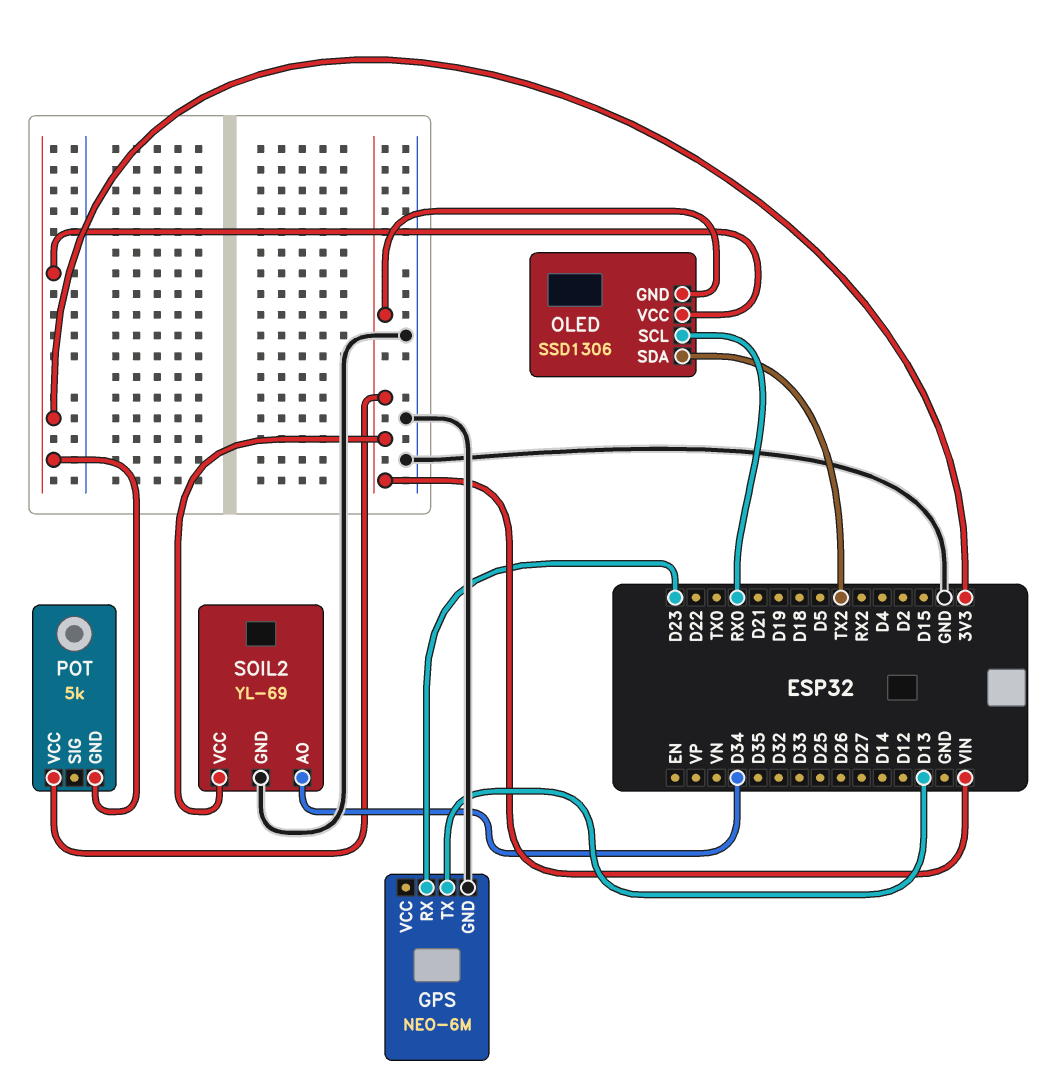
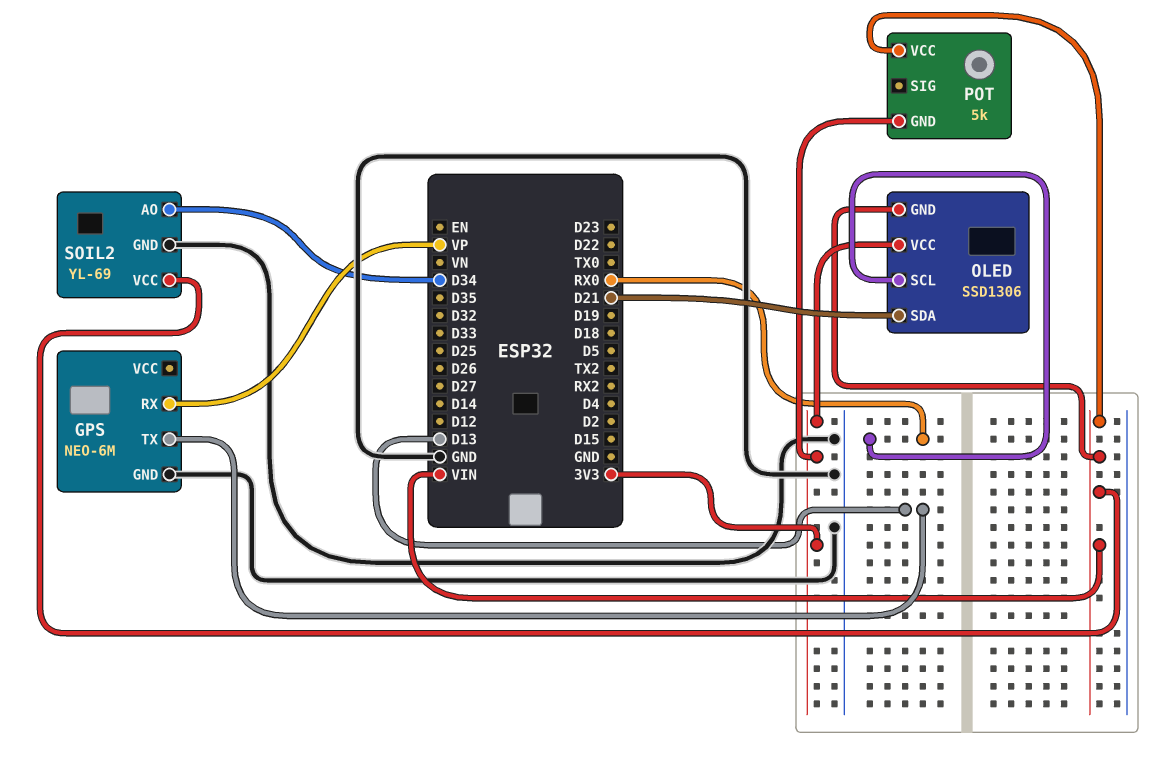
GPS pin RX: D23 -> VP
OLED pin SDA: TX2 -> D21

